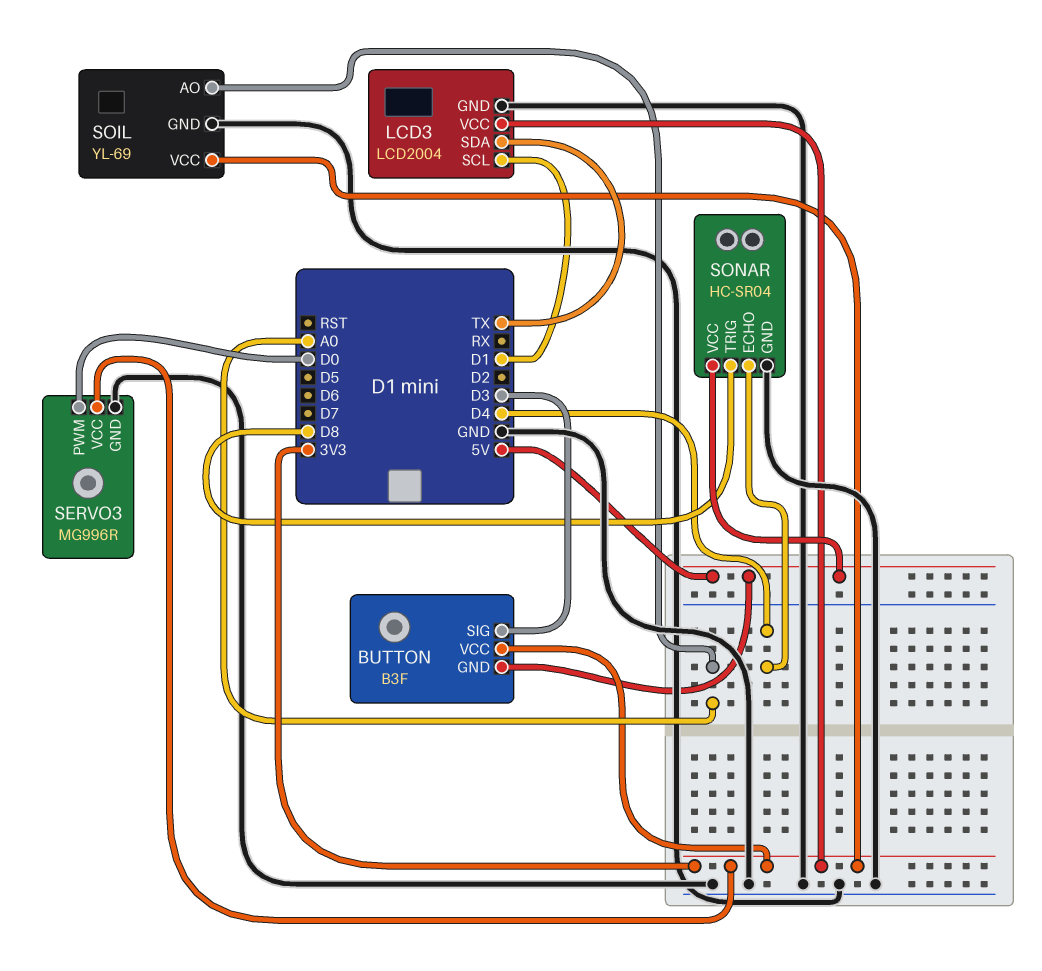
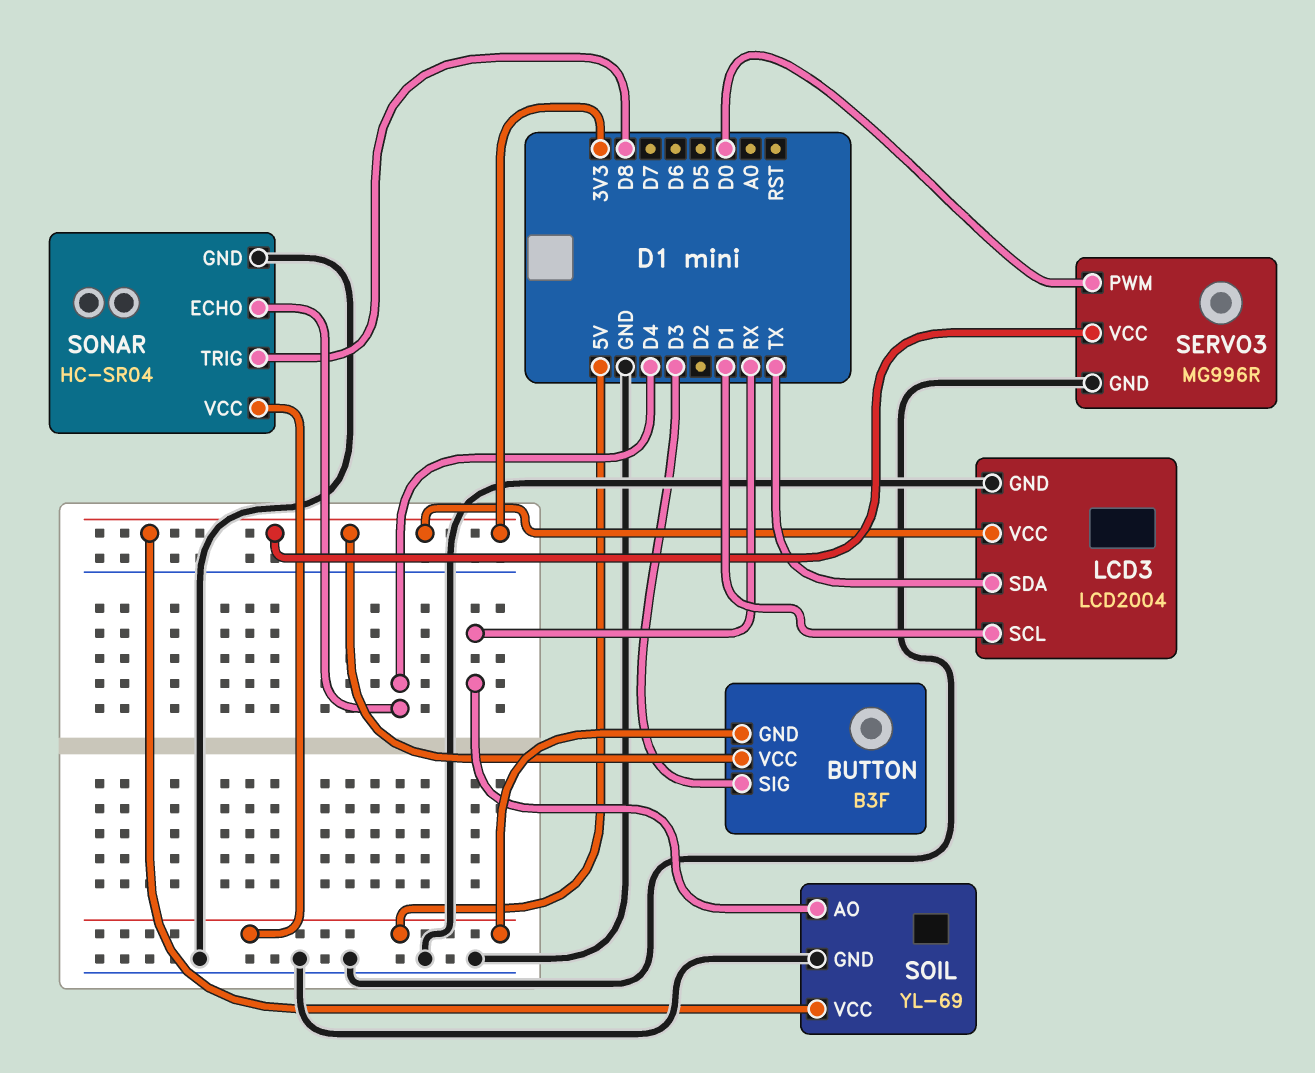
SOIL pin AO: A0 -> RX

